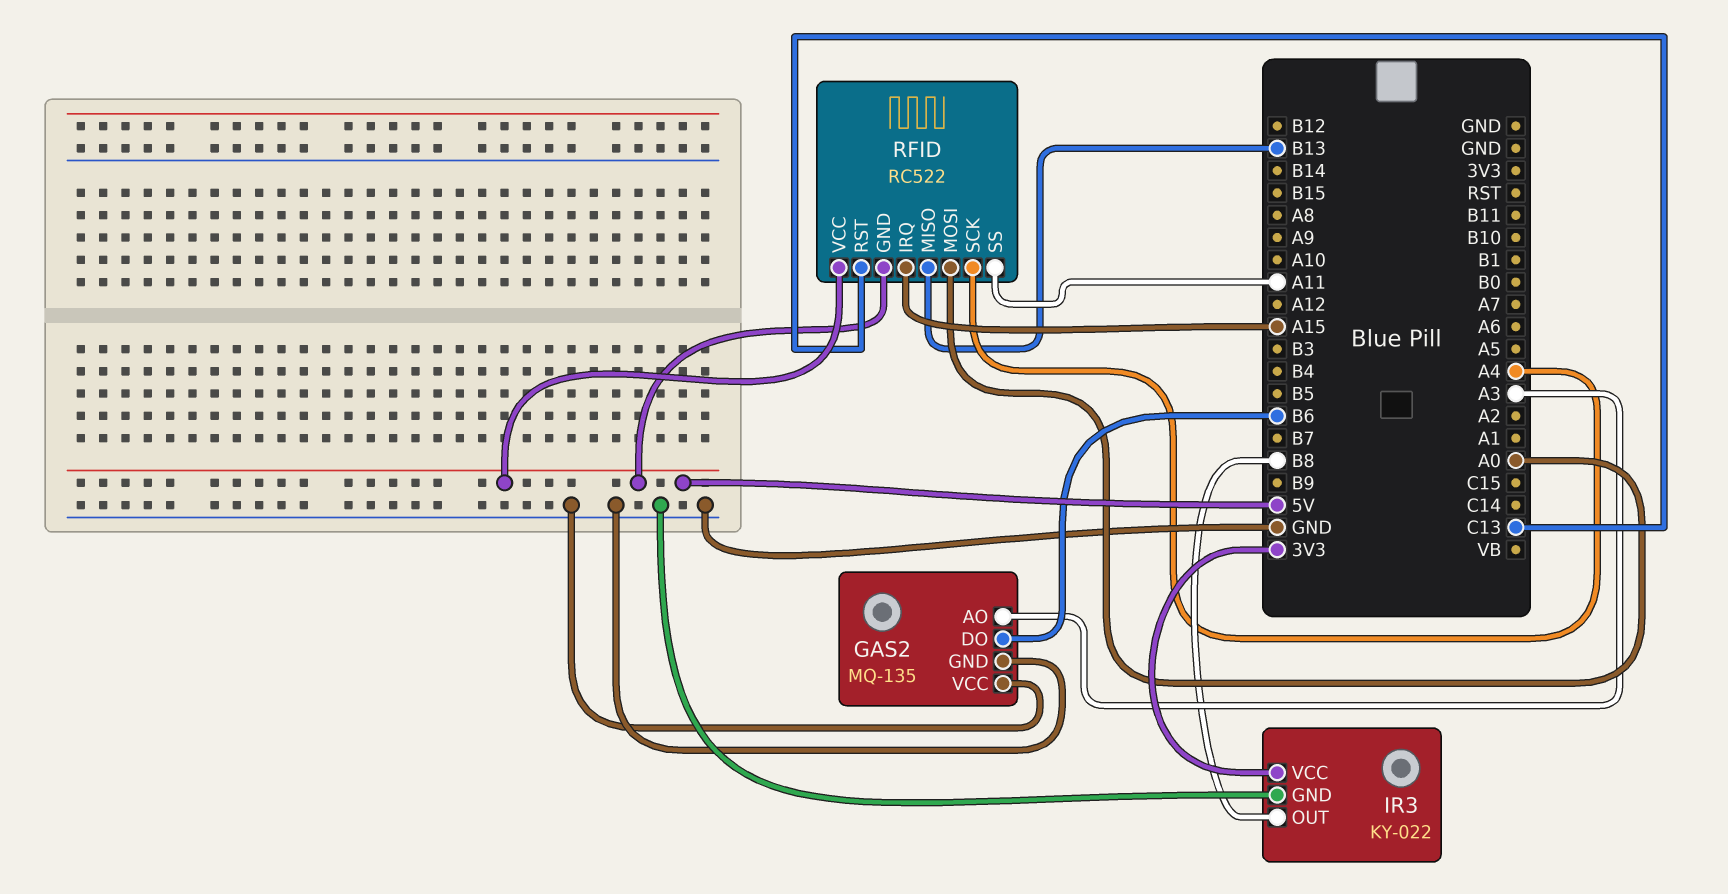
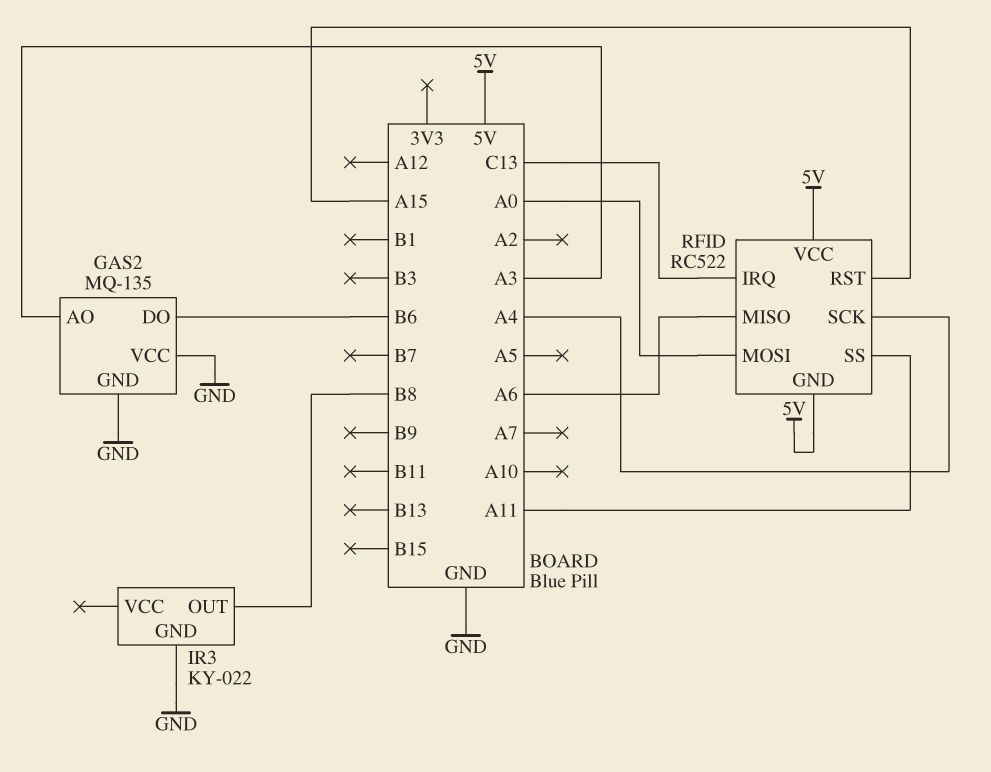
IR3 pin VCC: 3V3 -> none
RFID pin IRQ: A15 -> C13
RFID pin MISO: B13 -> A6
RFID pin RST: C13 -> A15

